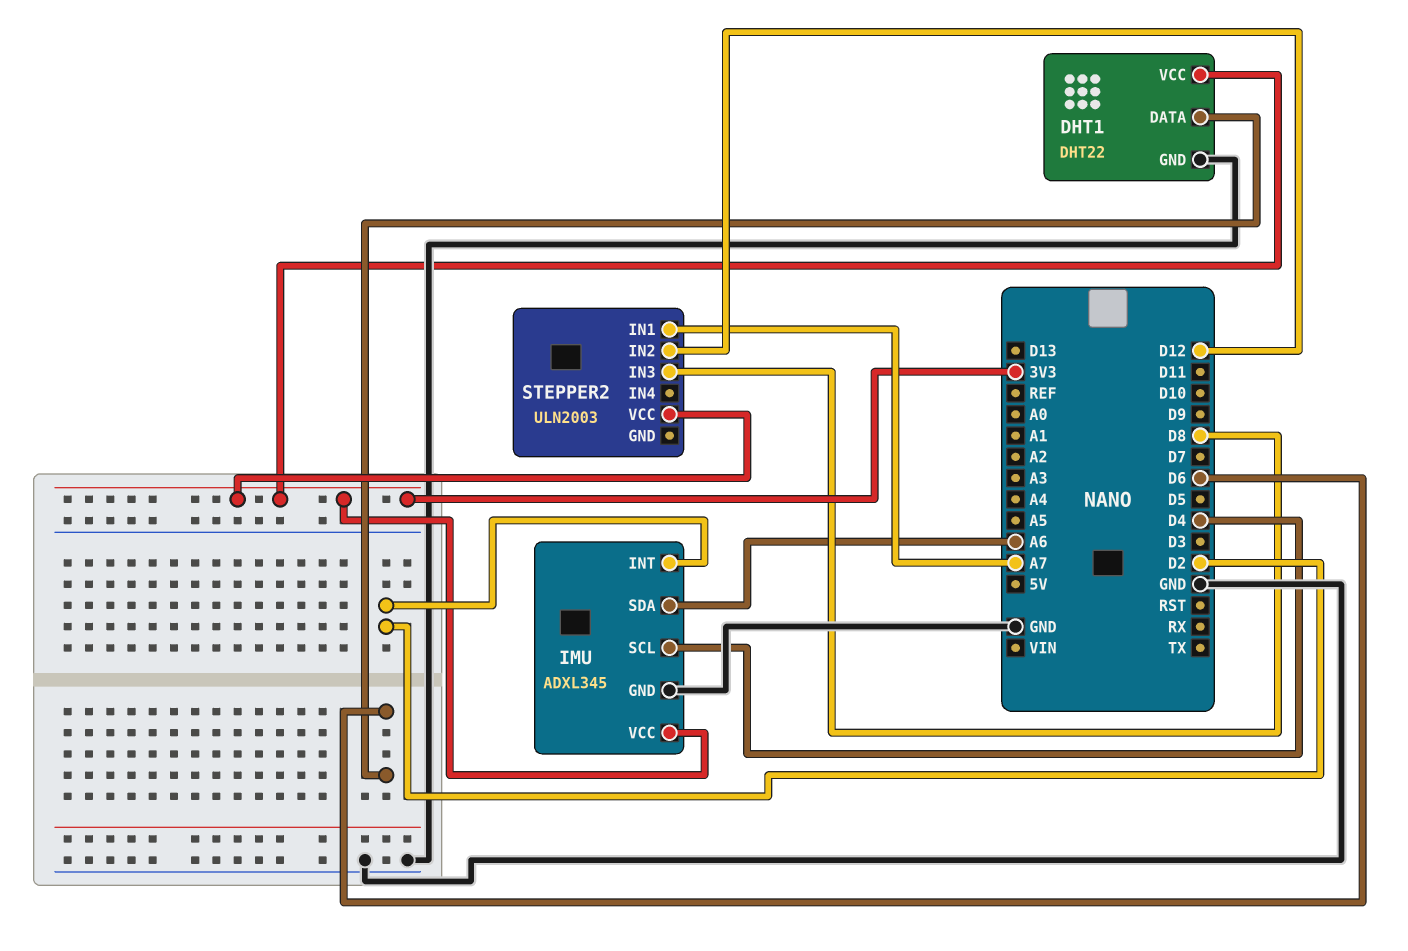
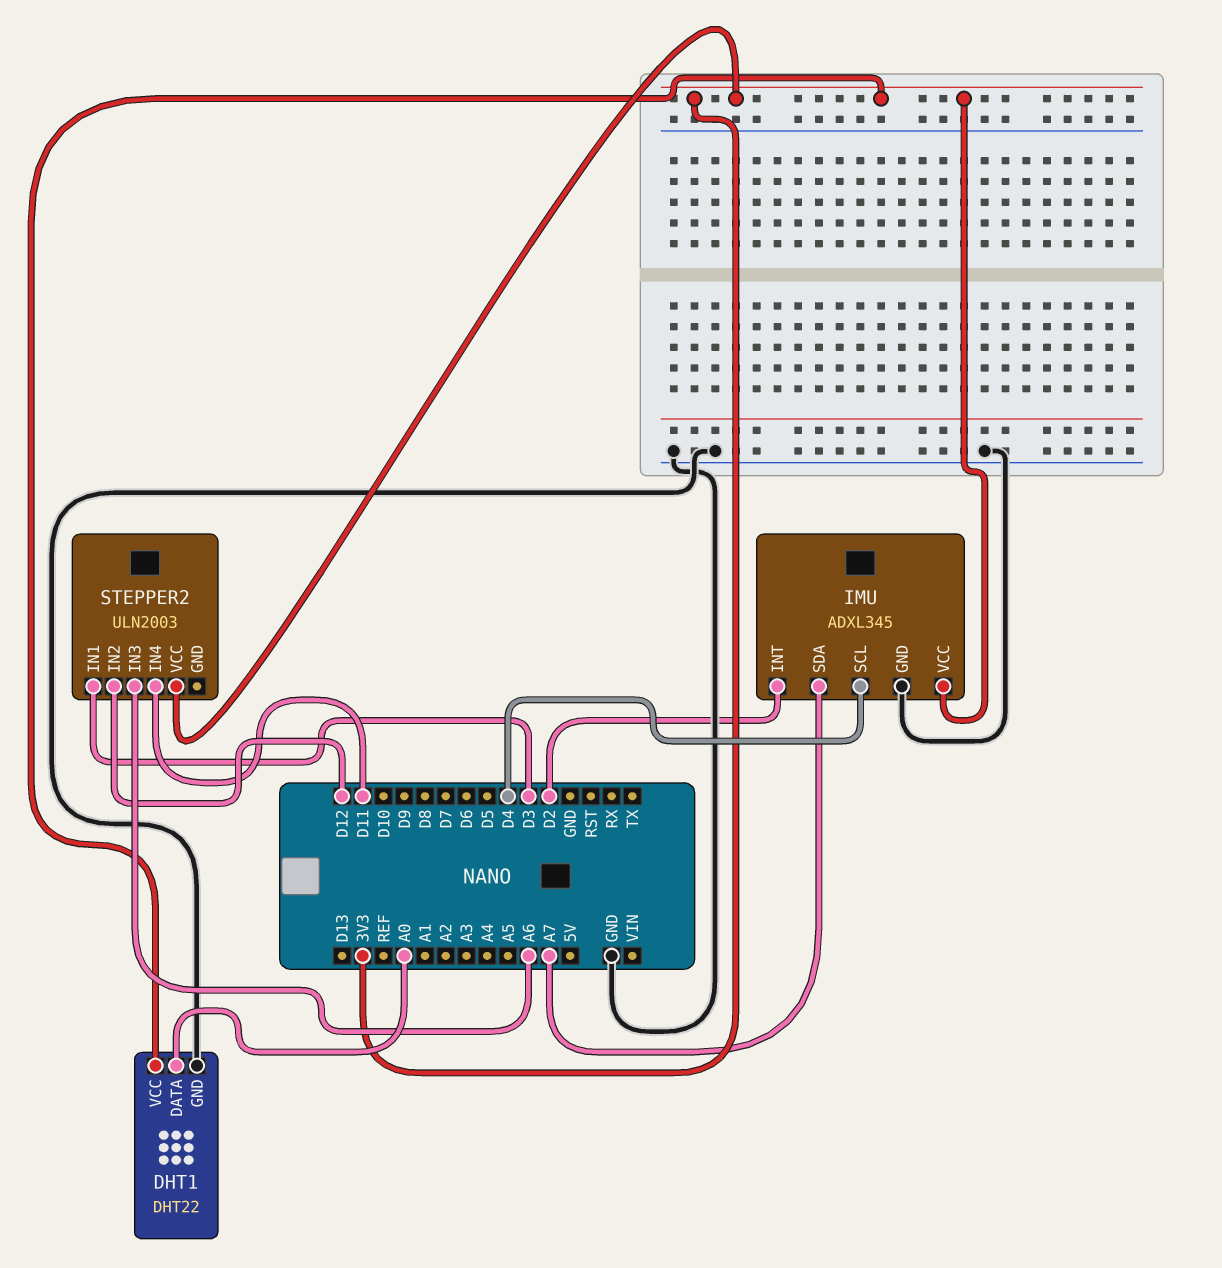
DHT1 pin DATA: D6 -> A0
IMU pin SDA: A6 -> A7
STEPPER2 pin IN1: A7 -> D3
STEPPER2 pin IN3: D8 -> A6
STEPPER2 pin IN4: none -> D11

